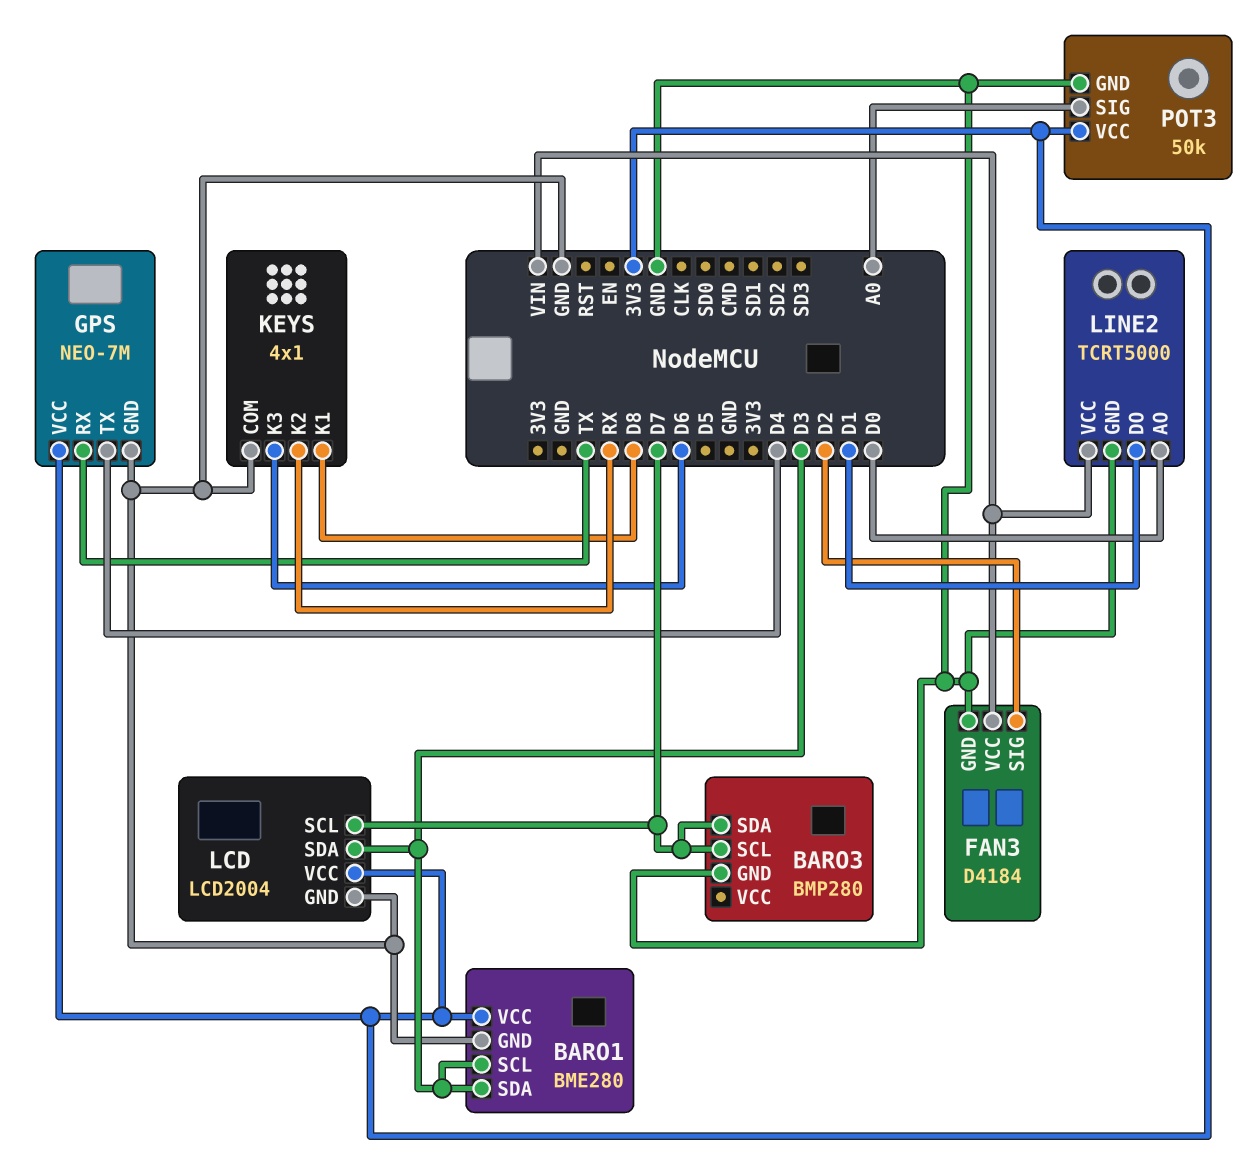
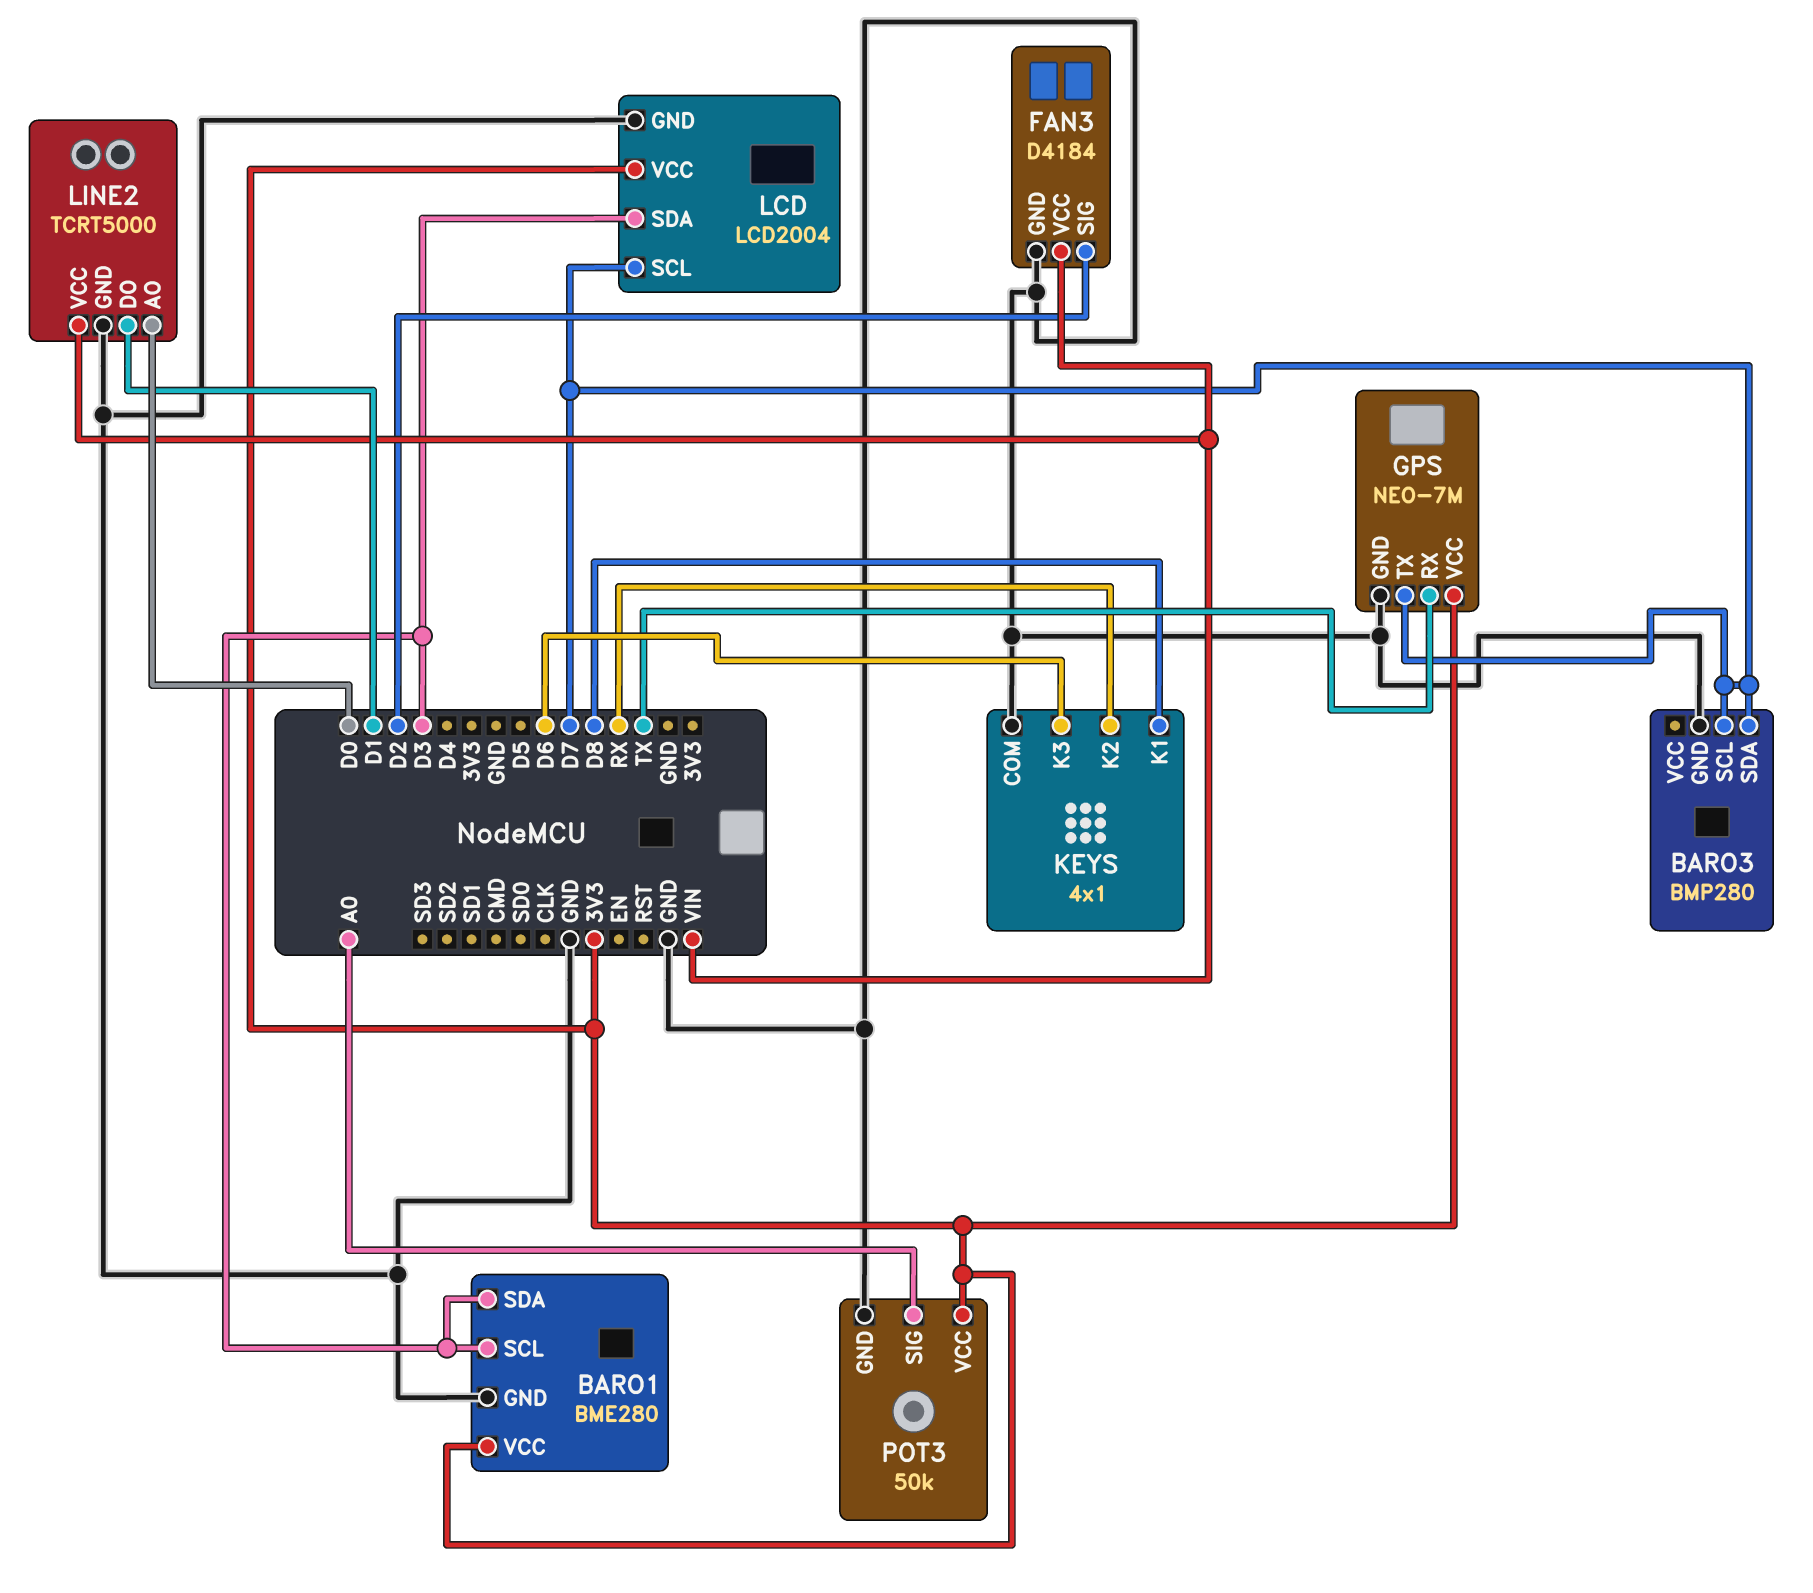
GPS pin TX: D4 -> D7

